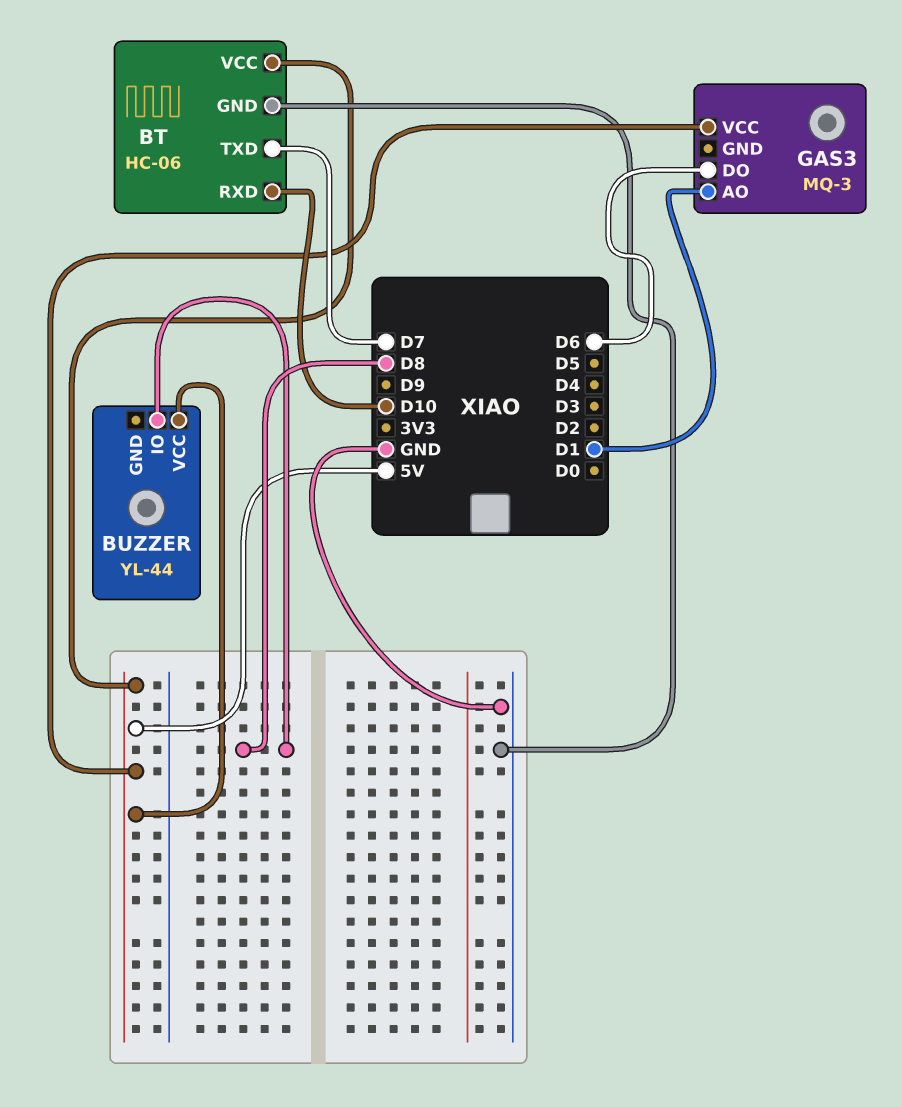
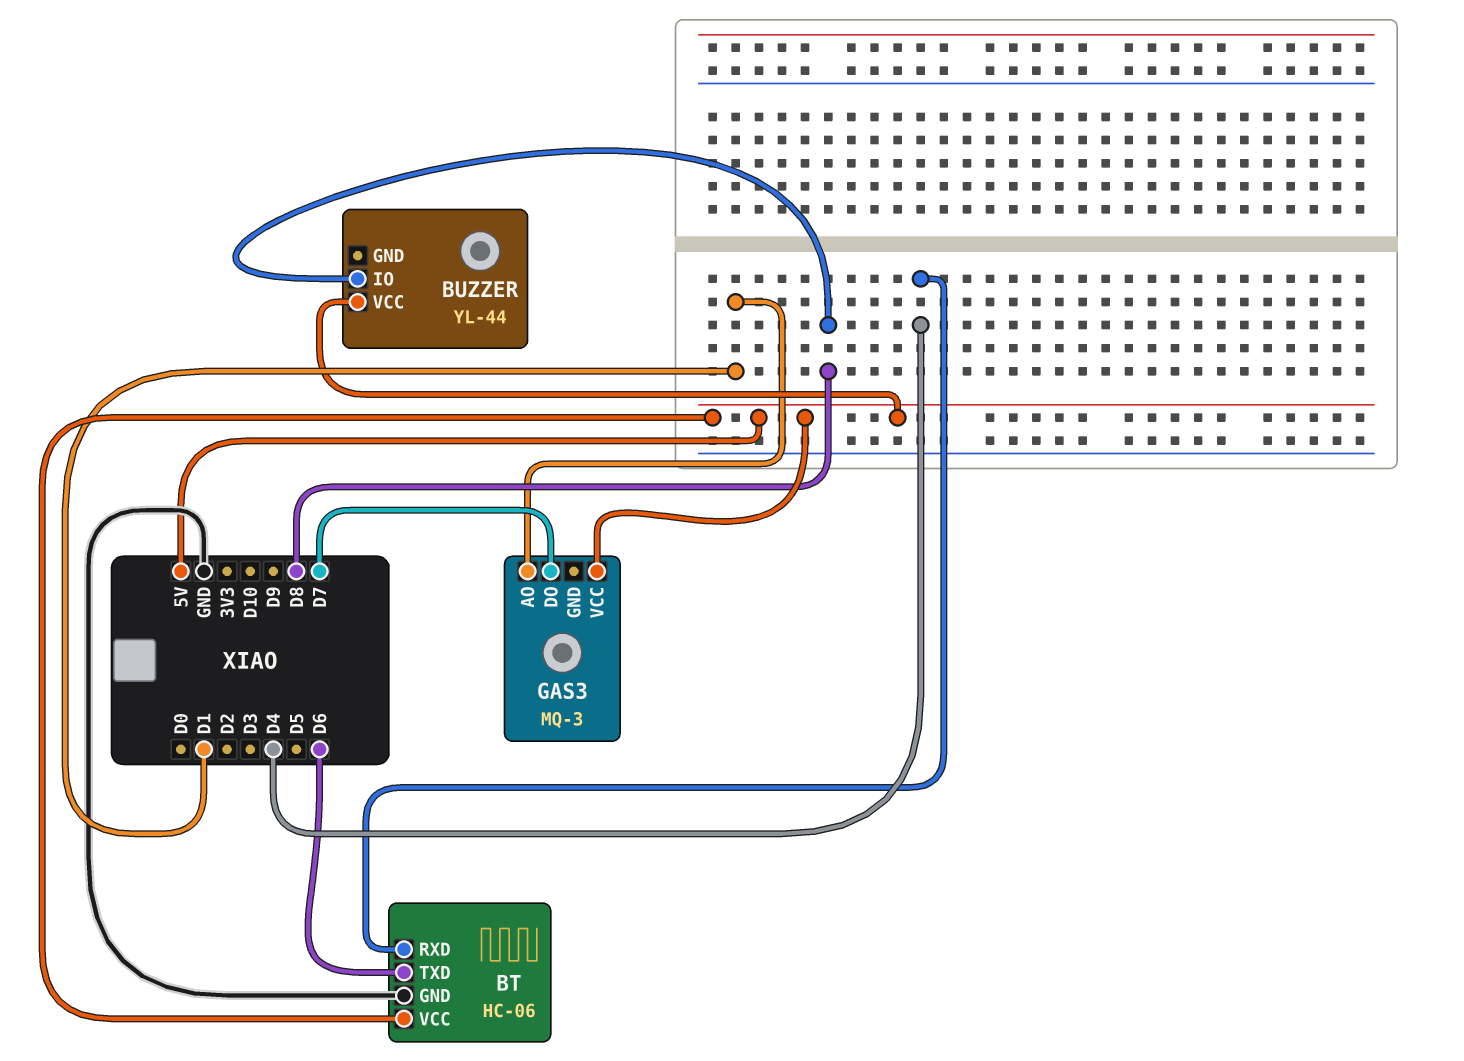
BT pin RXD: D10 -> D4
BT pin TXD: D7 -> D6
GAS3 pin DO: D6 -> D7

